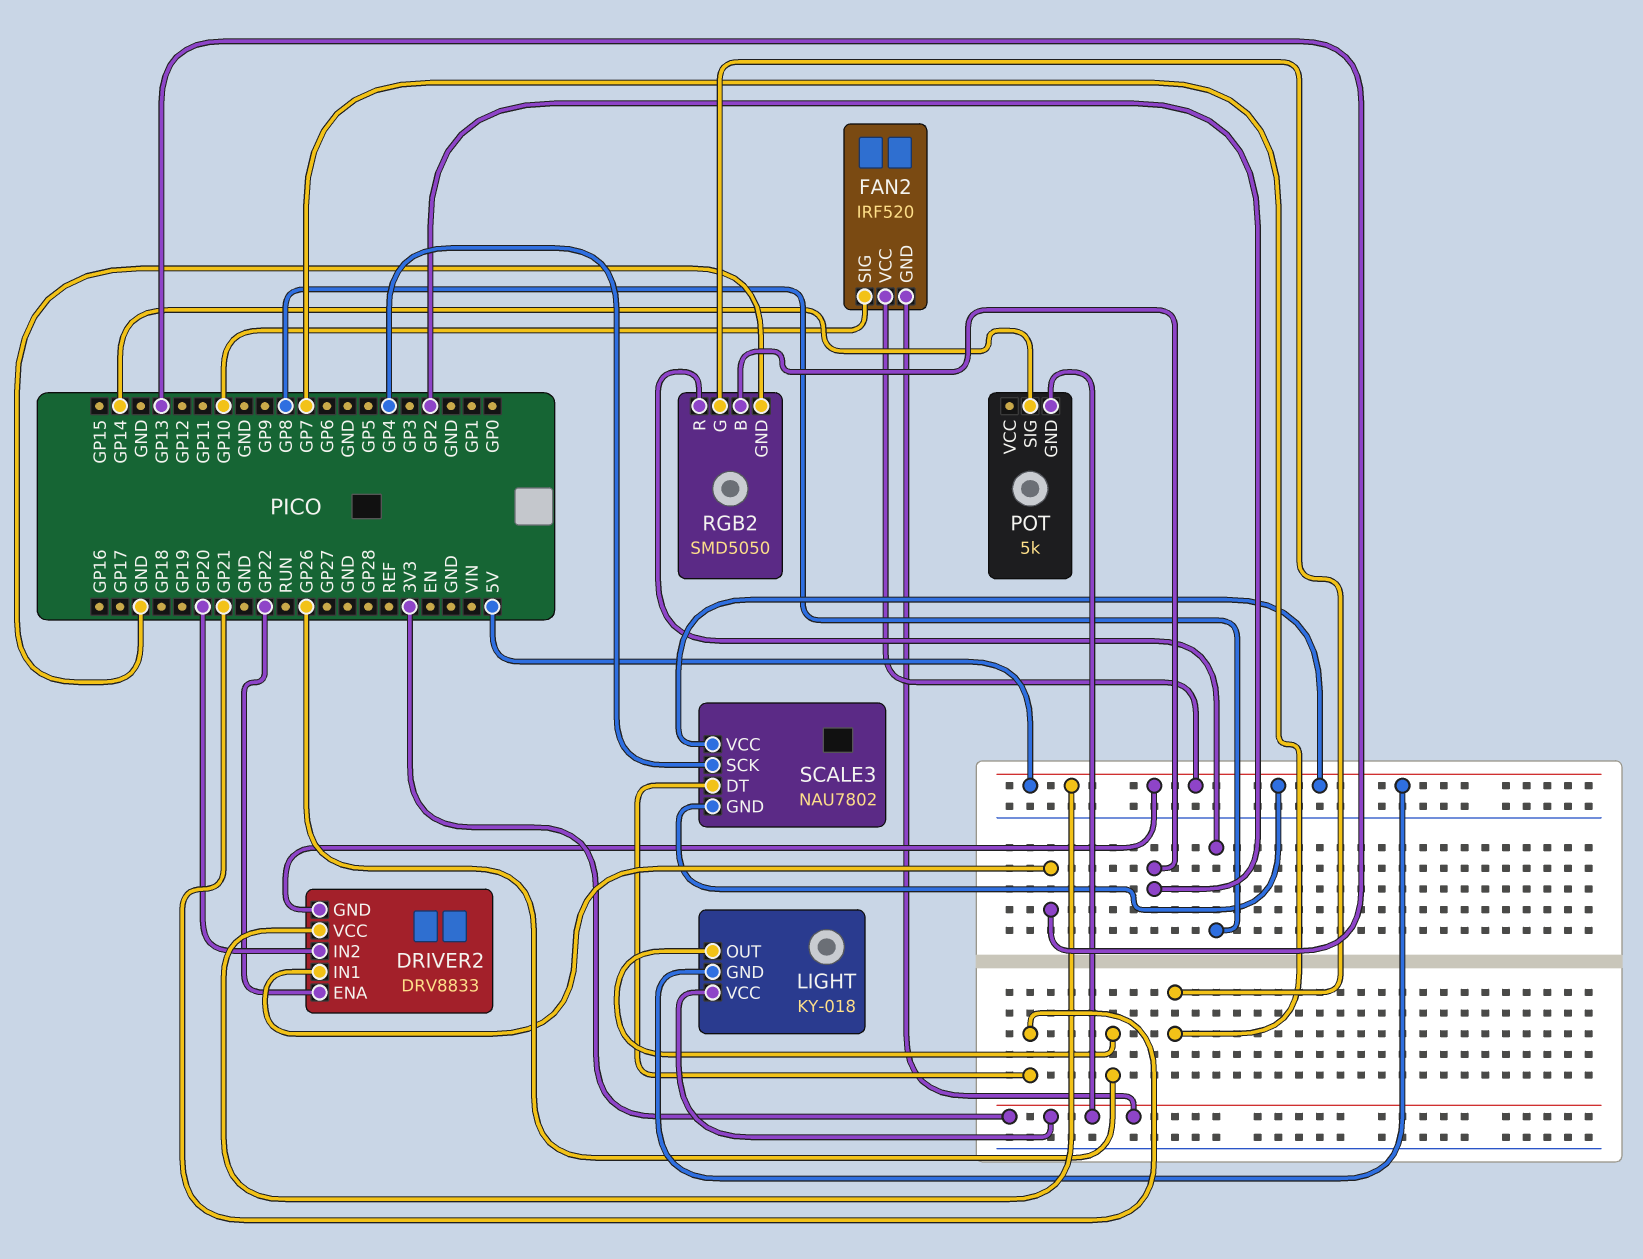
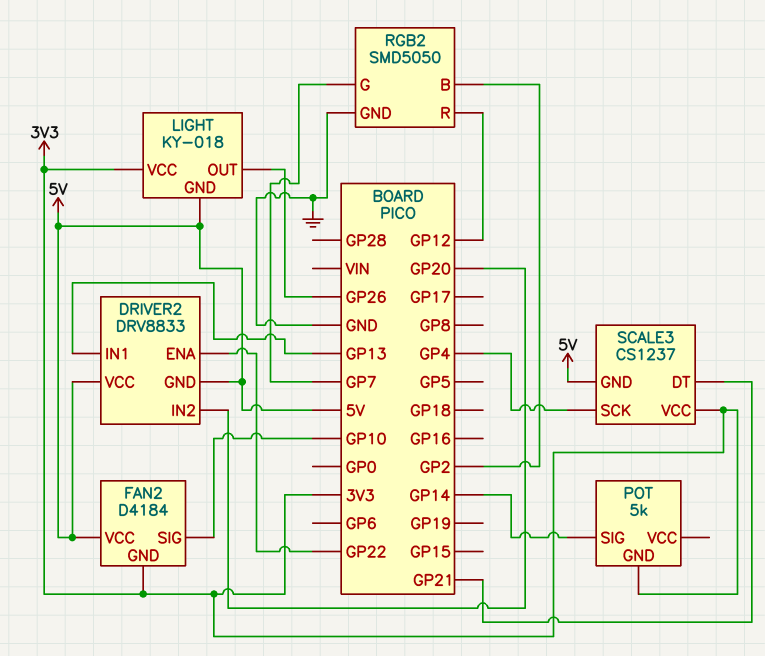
FAN2: IRF520 -> D4184
RGB2 pin R: GP8 -> GP12
SCALE3: NAU7802 -> CS1237
SCALE3 pin VCC: 5V -> 3V3

